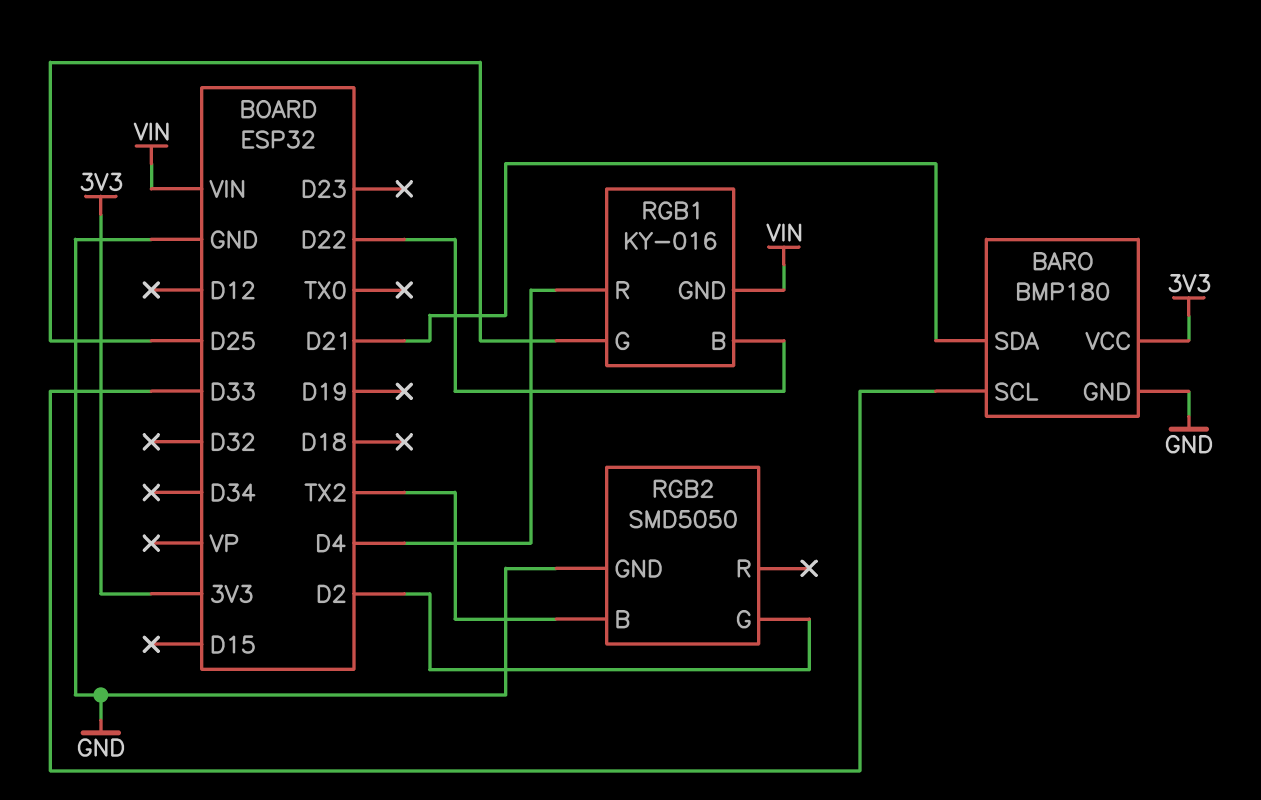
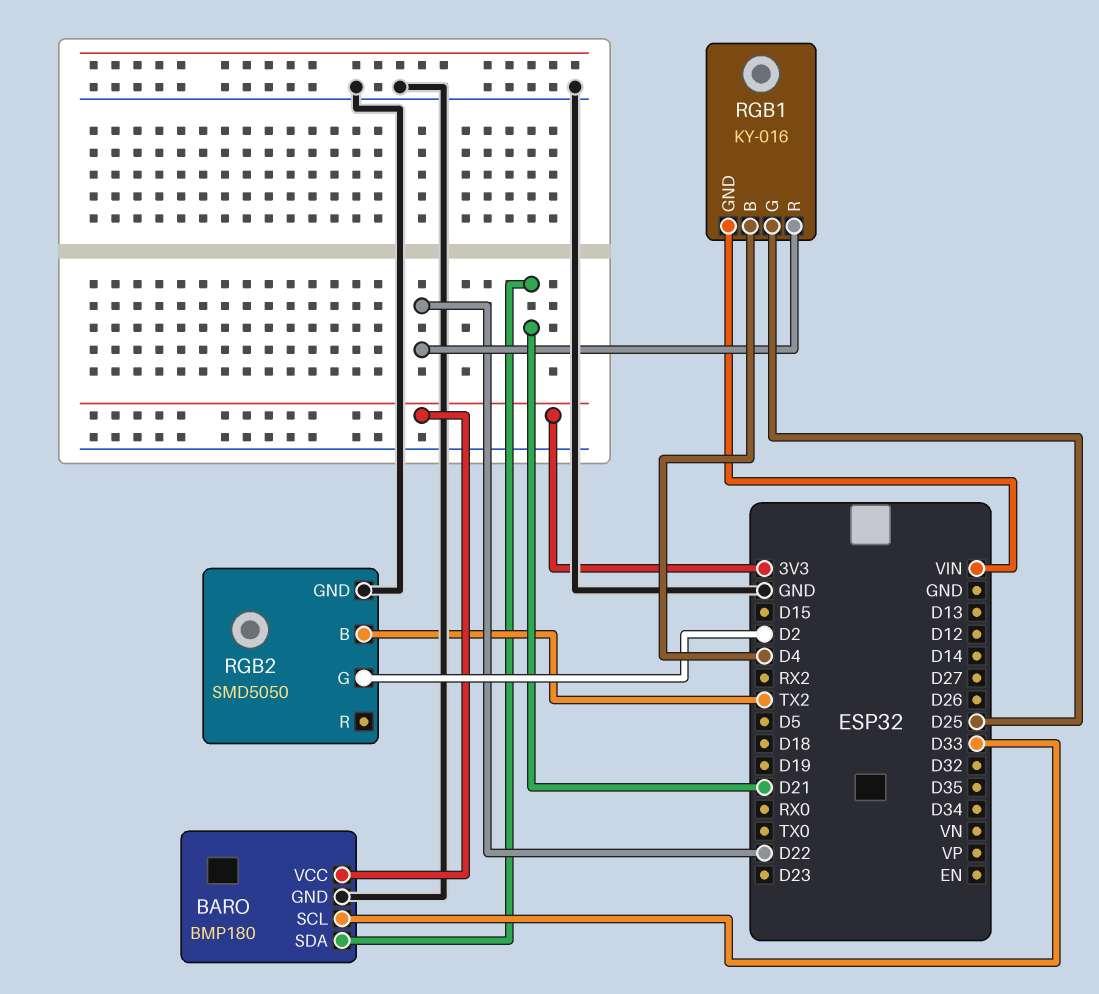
RGB1 pin B: D22 -> D4
RGB1 pin R: D4 -> D22

